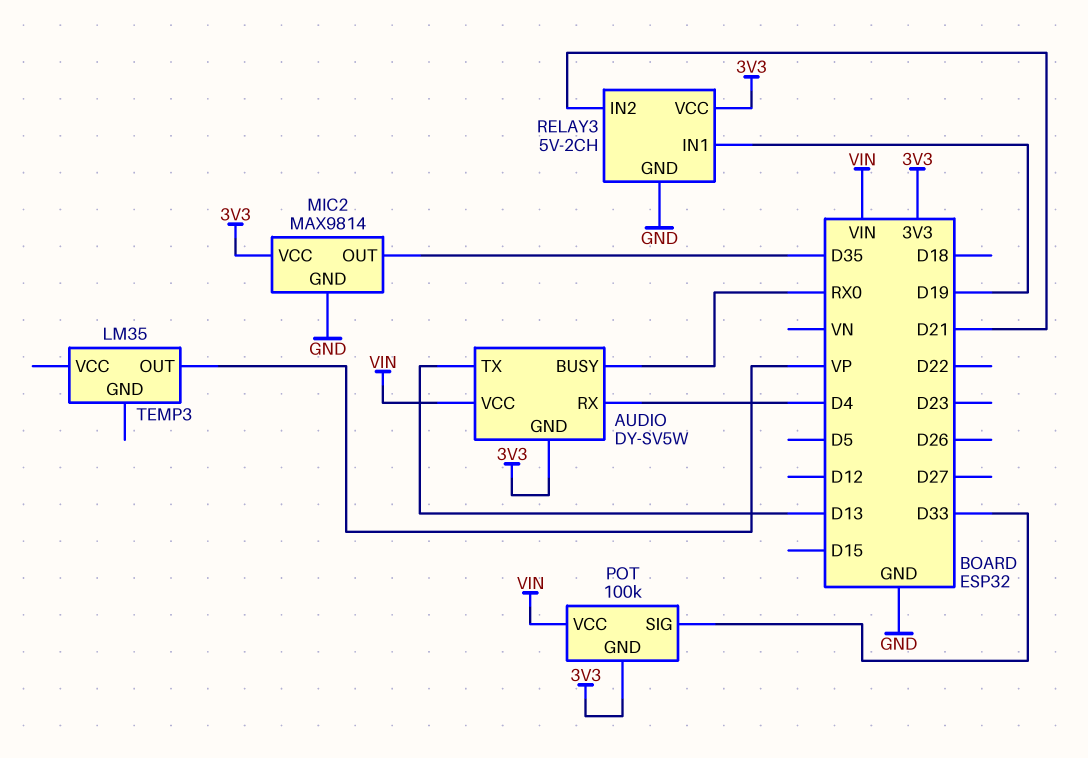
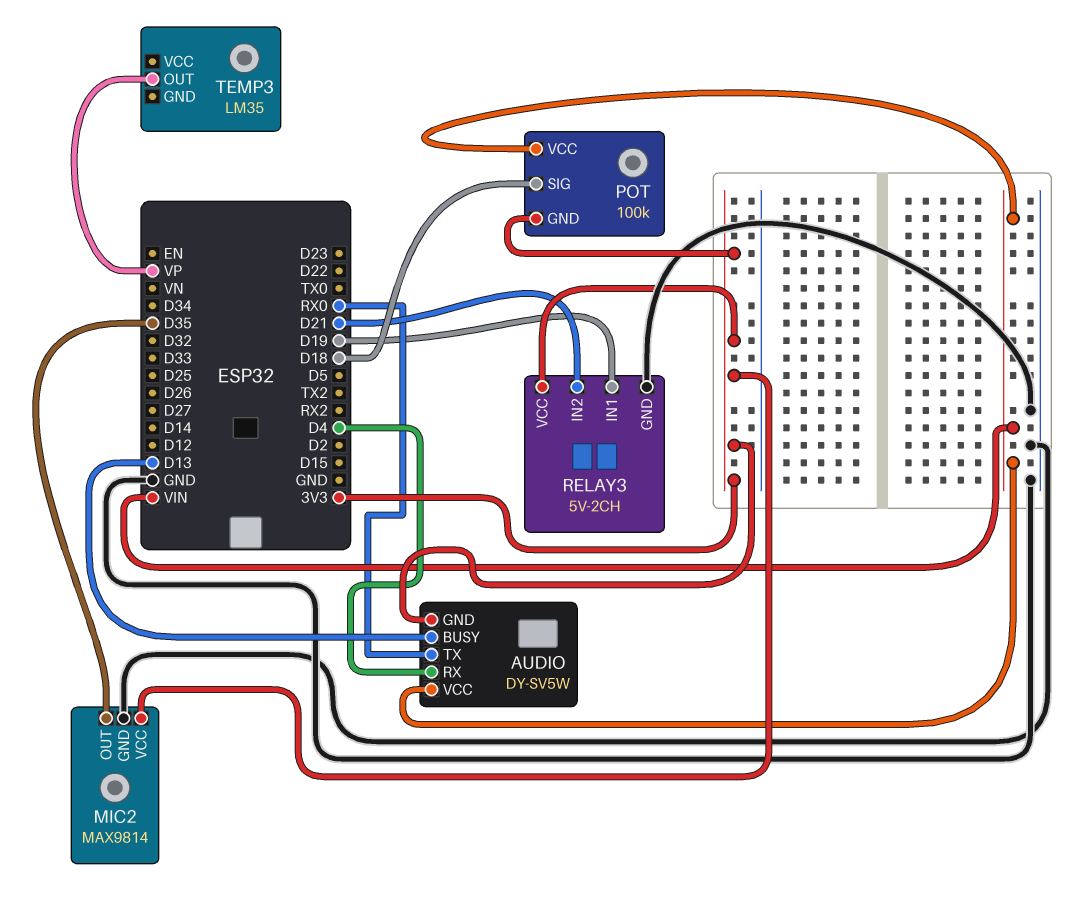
AUDIO pin BUSY: RX0 -> D13
AUDIO pin TX: D13 -> RX0
POT pin SIG: D33 -> D18

